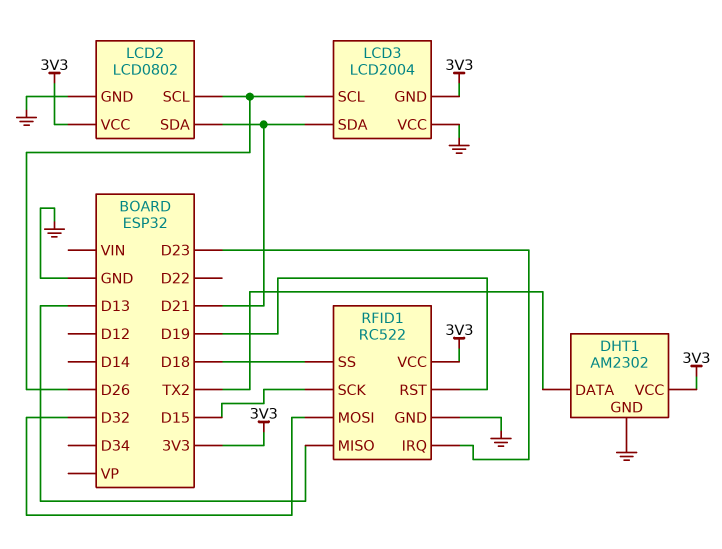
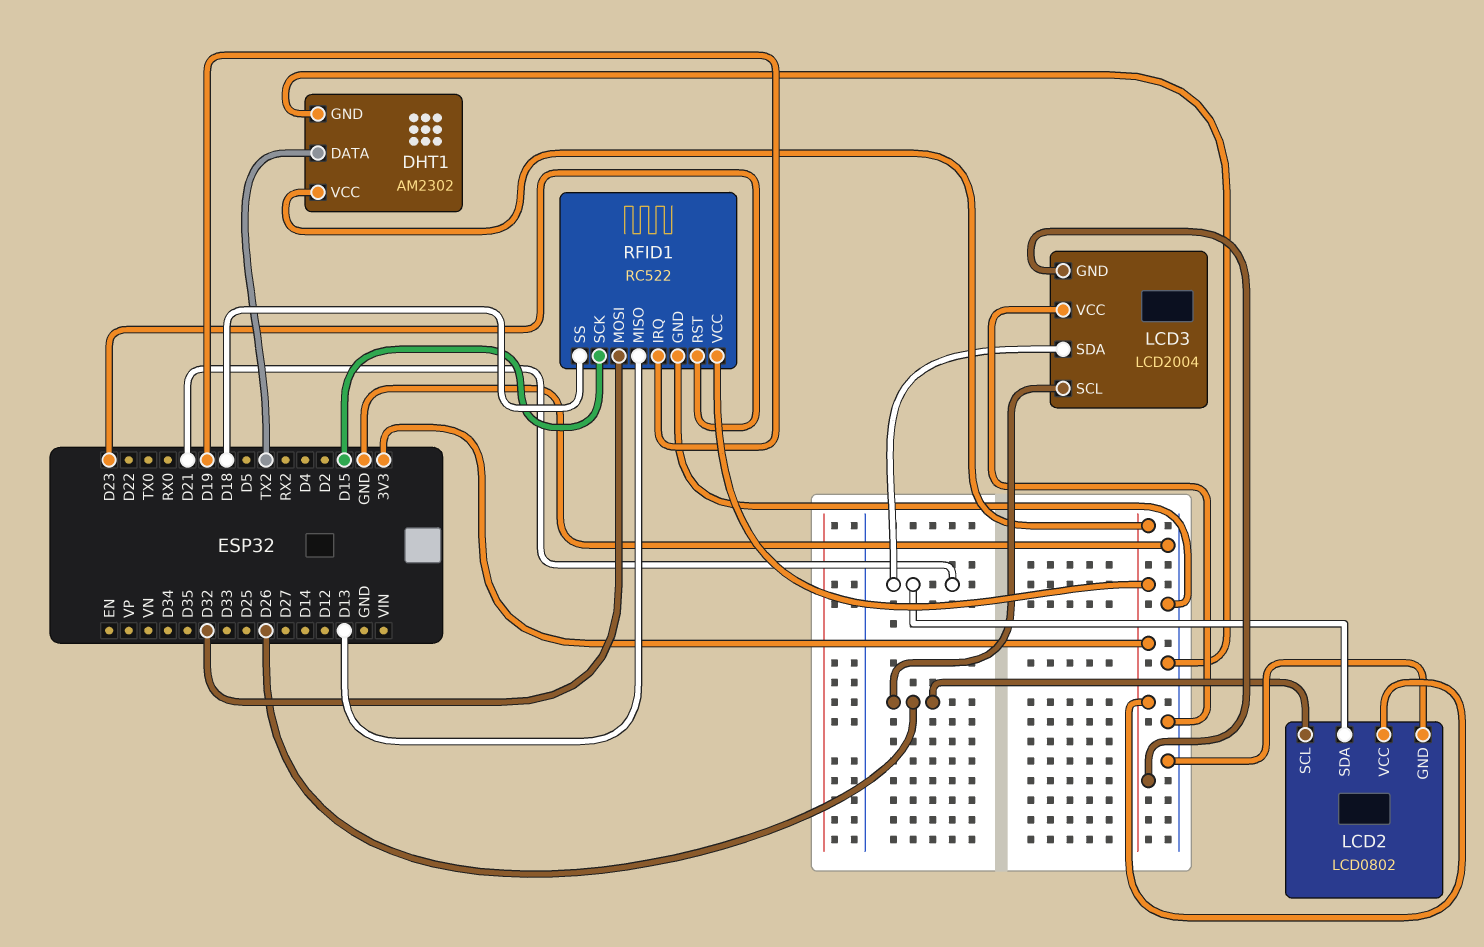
RFID1 pin IRQ: D23 -> D19
RFID1 pin RST: D19 -> D23

